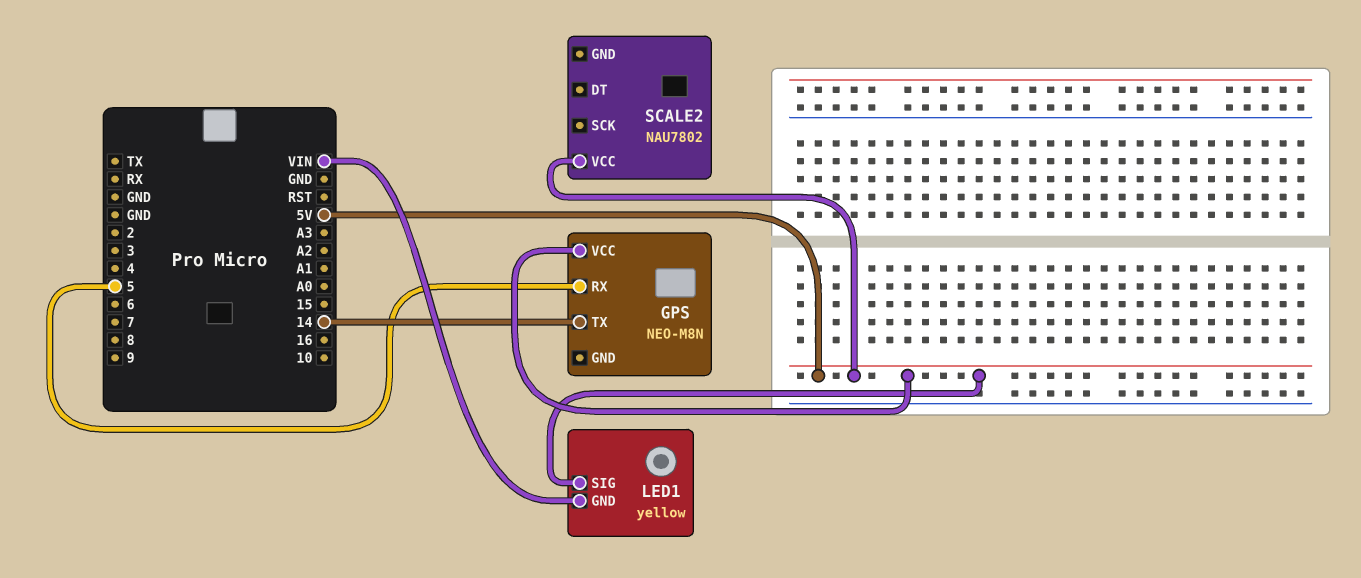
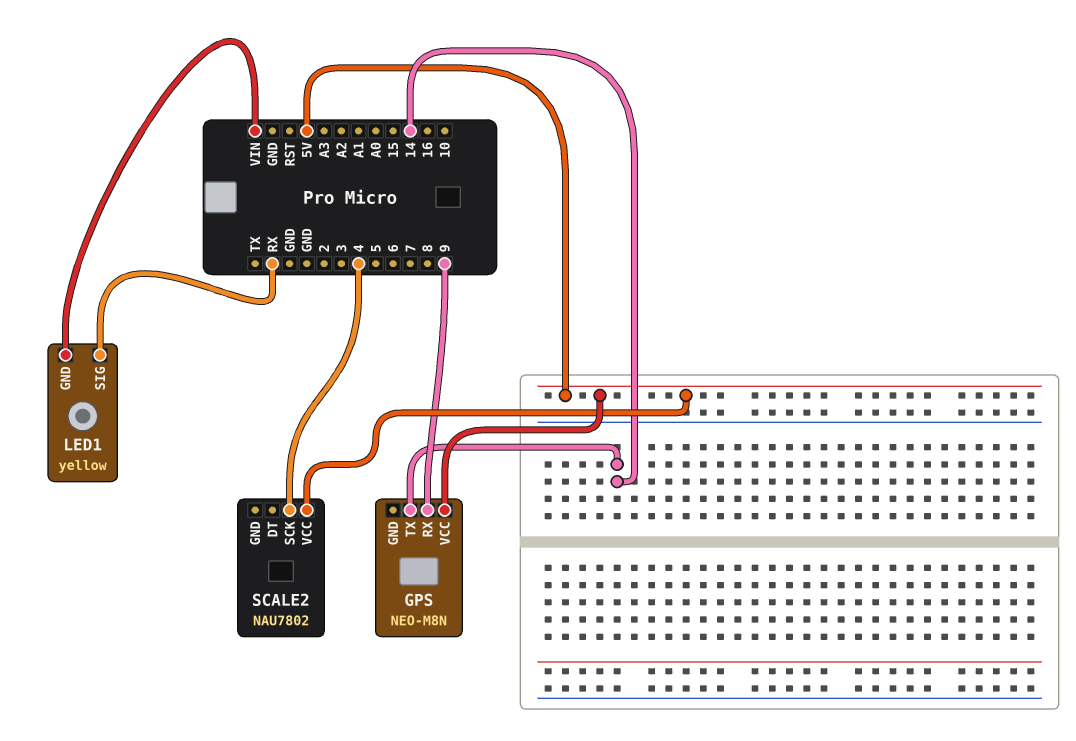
GPS pin RX: 5 -> 9
LED1 pin SIG: 5V -> RX
SCALE2 pin SCK: none -> 4

